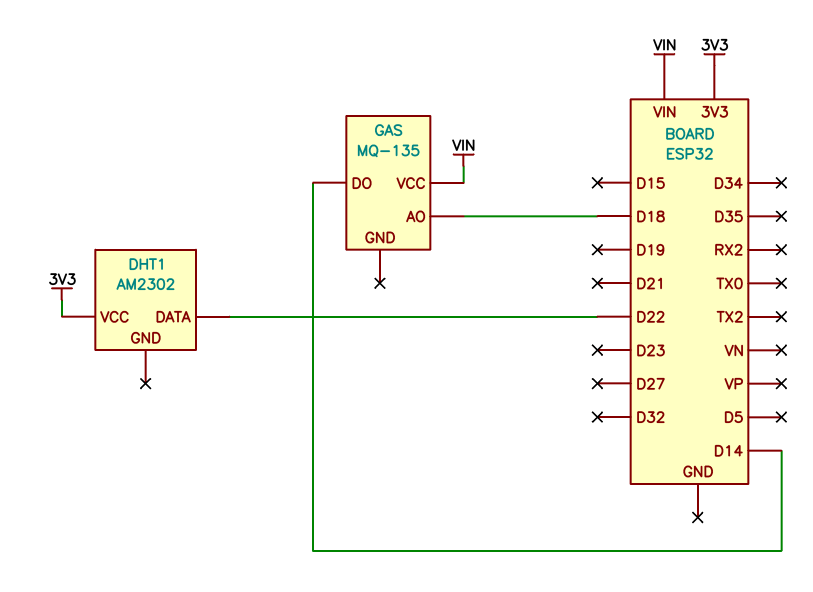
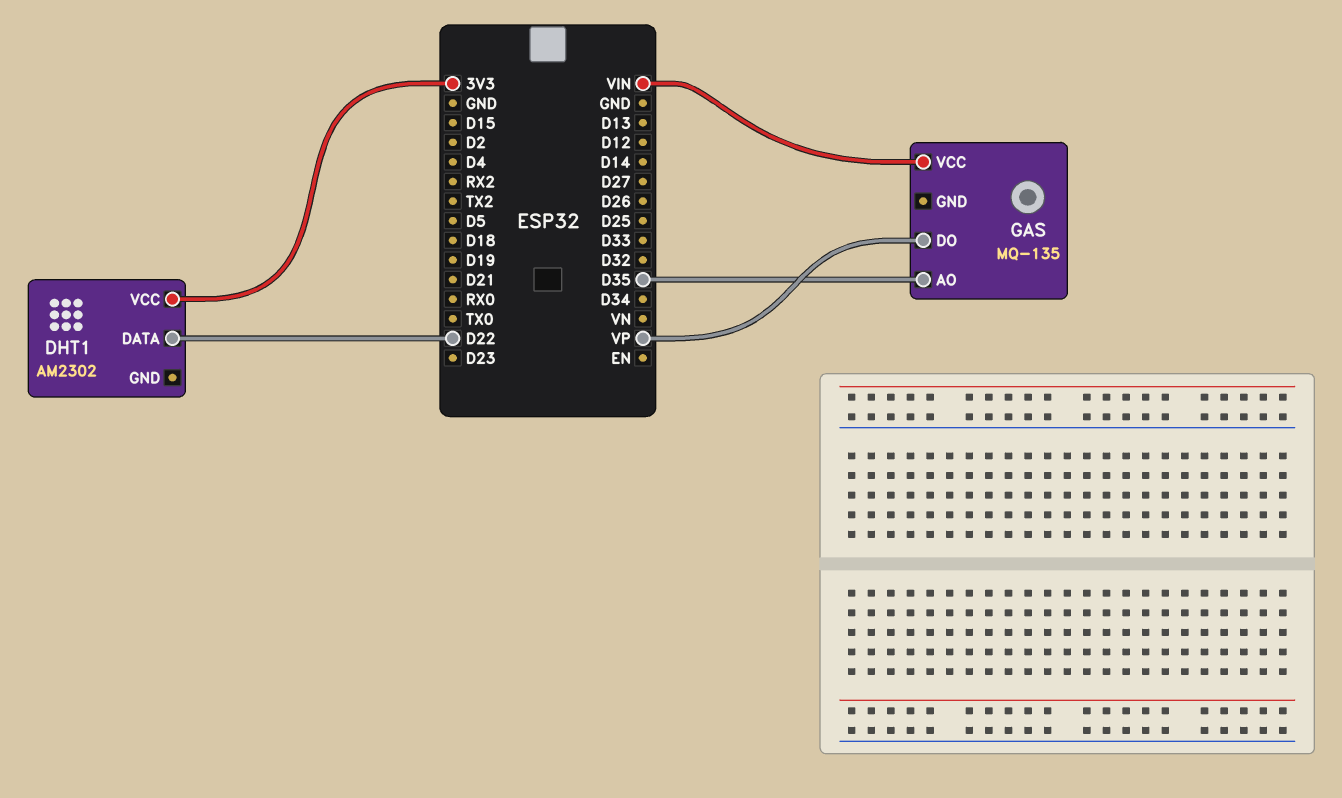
GAS pin AO: D18 -> D35
GAS pin DO: D14 -> VP

